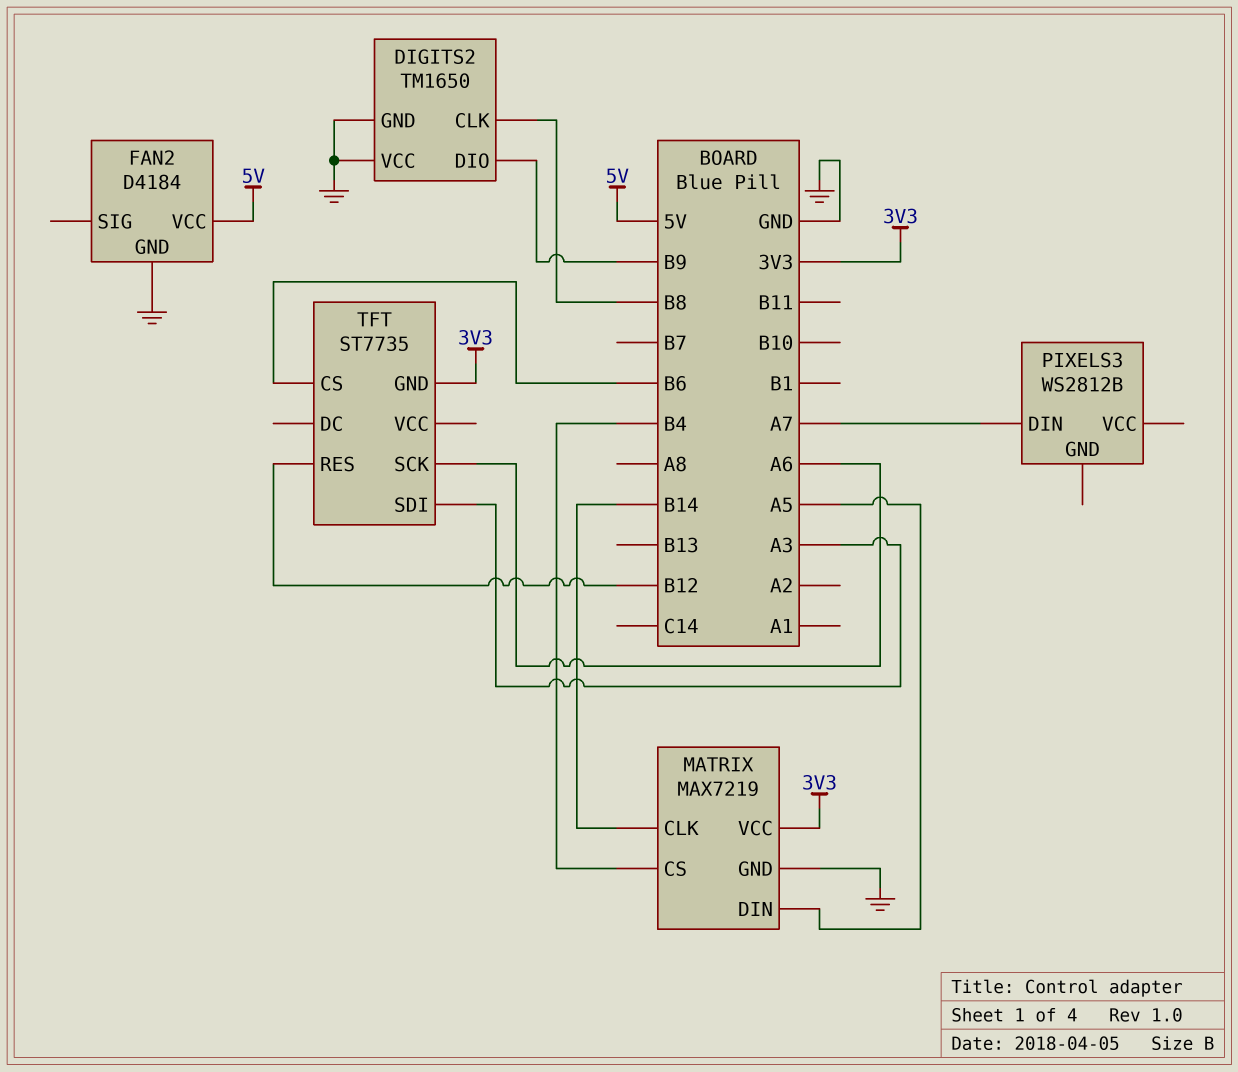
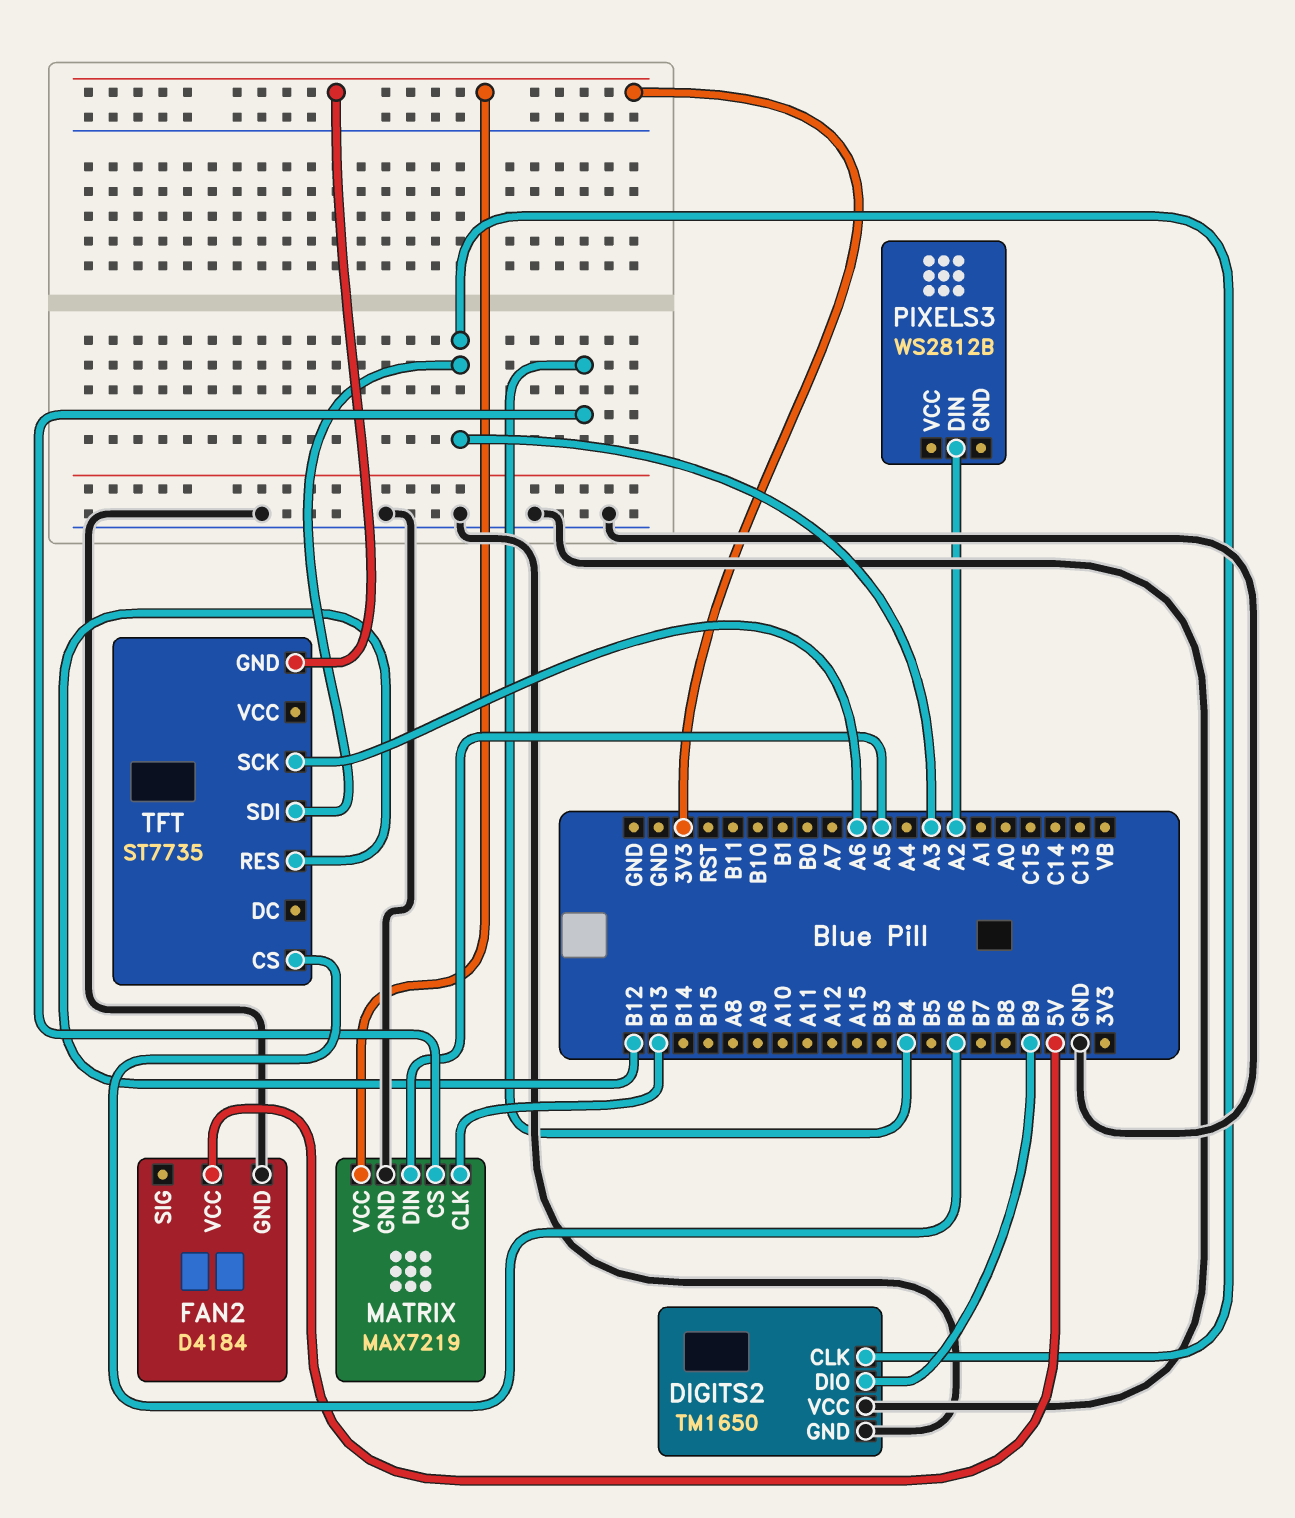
DIGITS2 pin CLK: B8 -> A3
MATRIX pin CLK: B14 -> B13
PIXELS3 pin DIN: A7 -> A2

